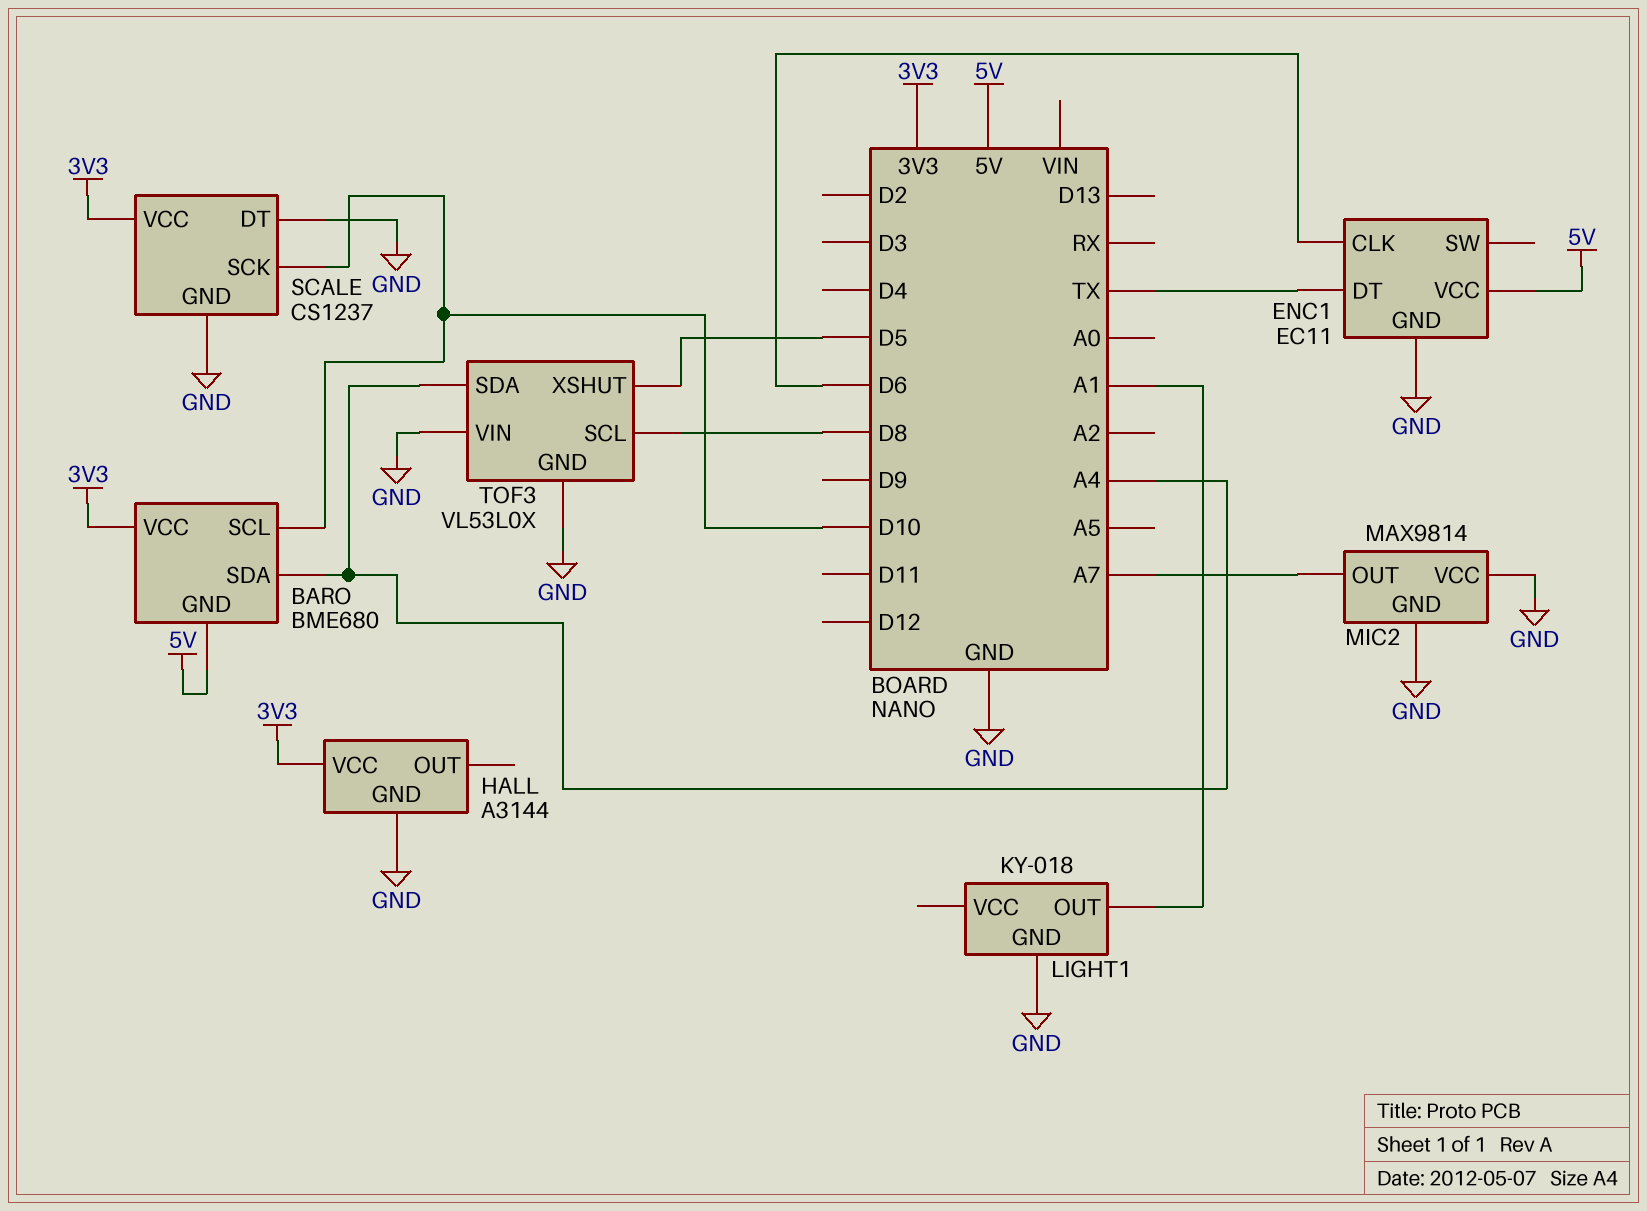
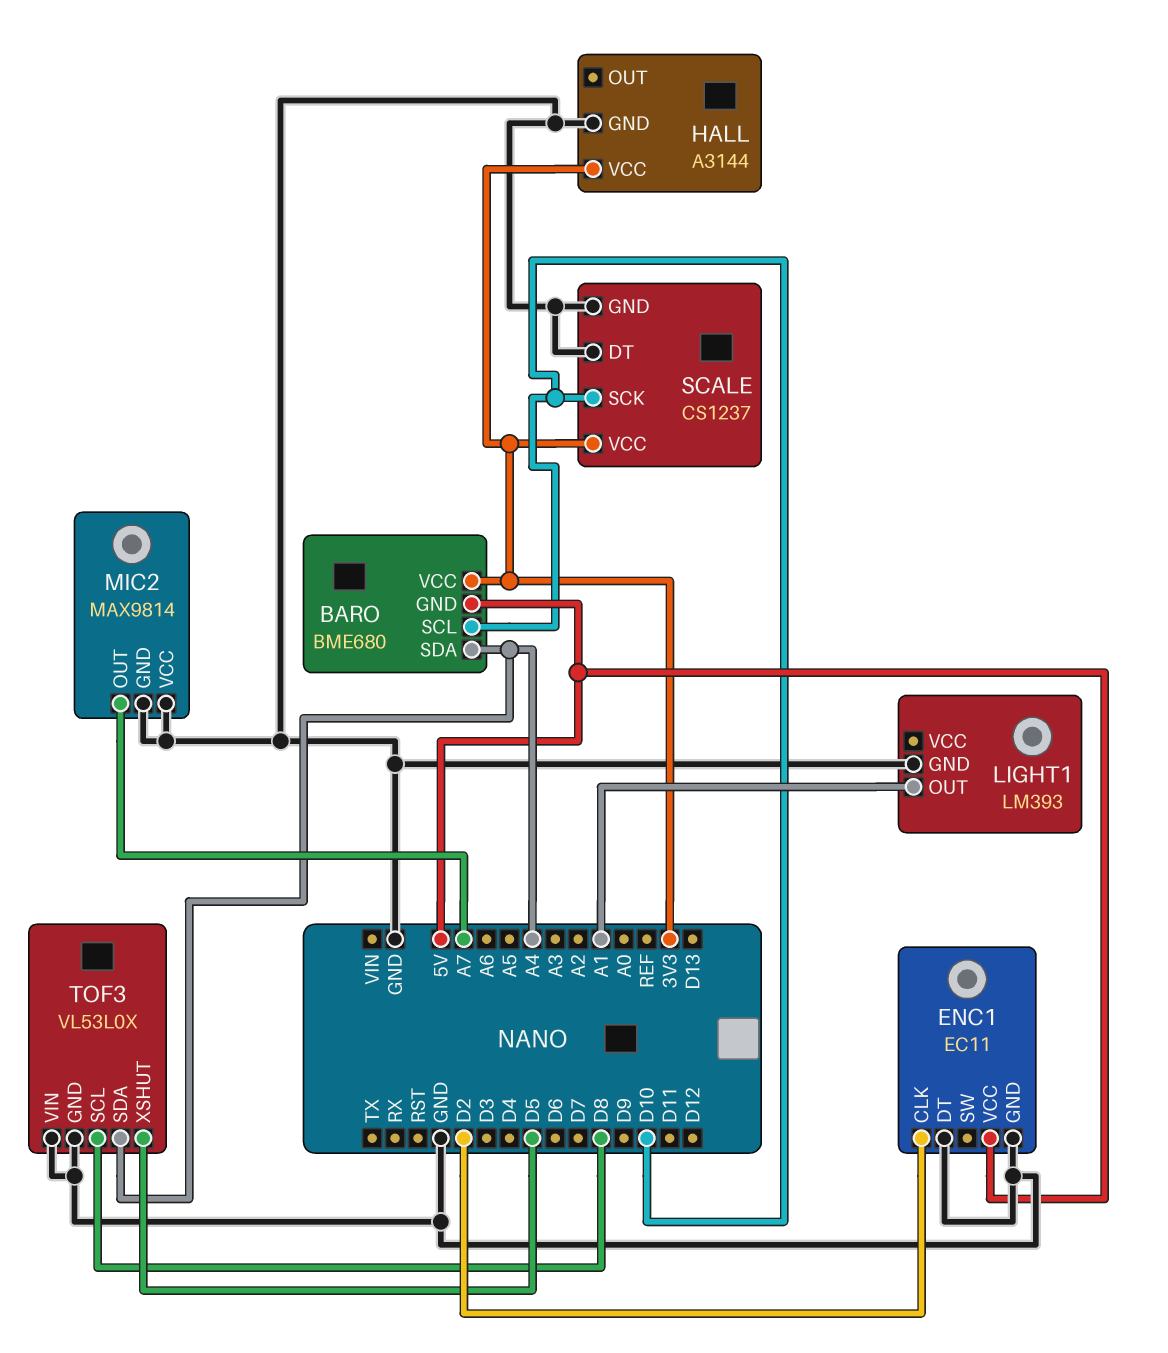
ENC1 pin CLK: D6 -> D2
ENC1 pin DT: TX -> GND
LIGHT1: KY-018 -> LM393

